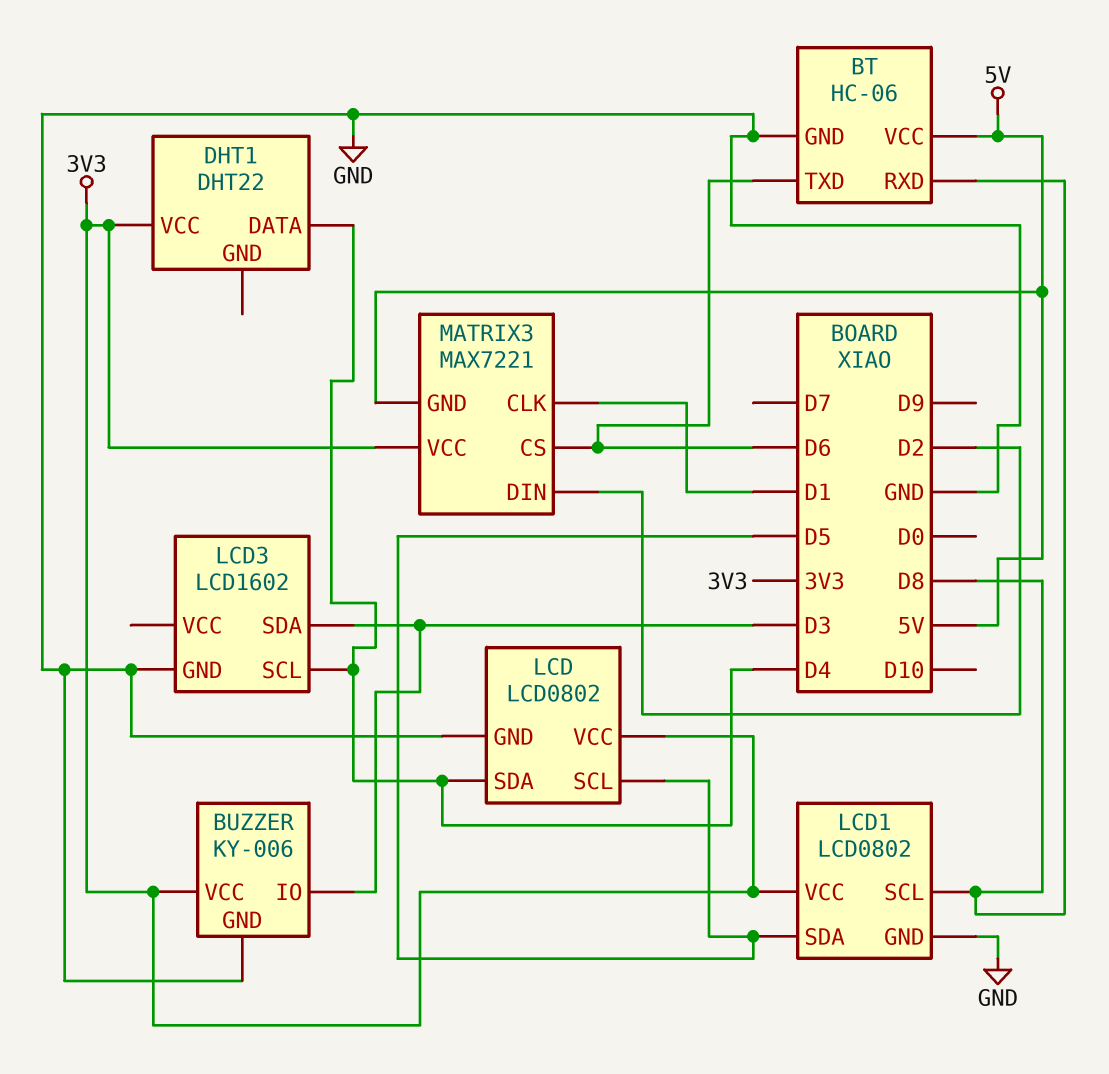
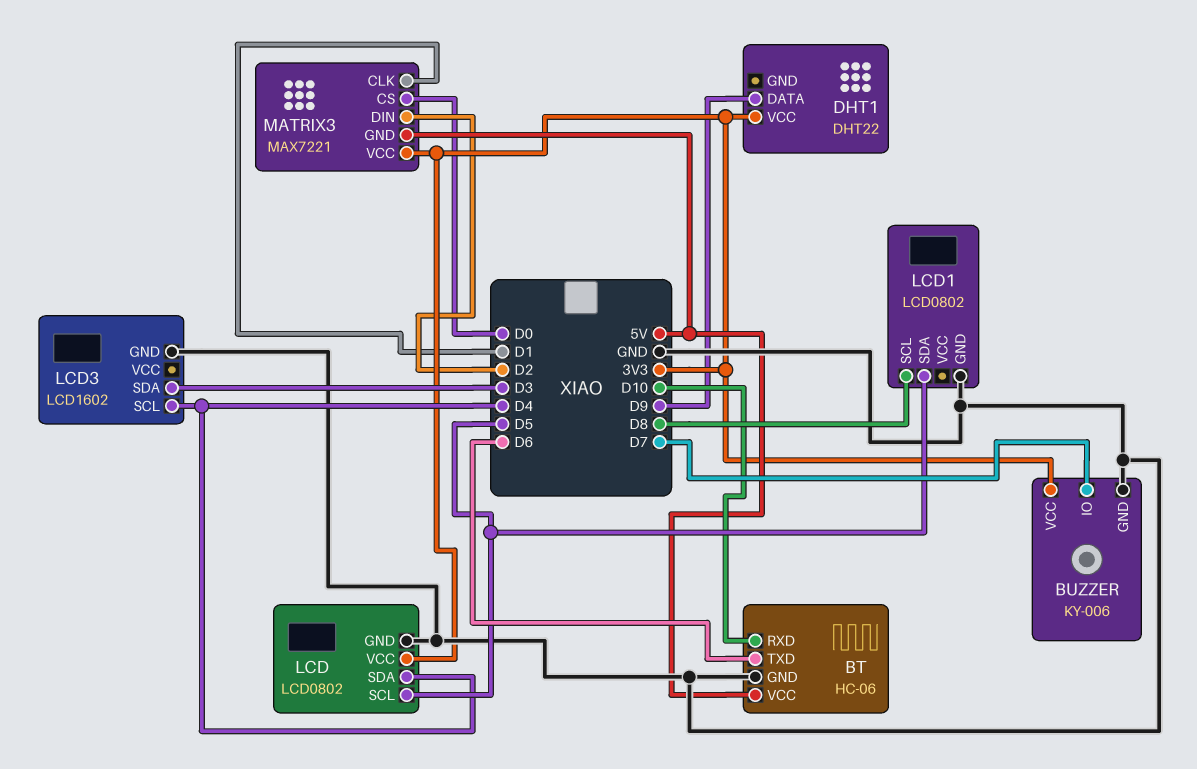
BT pin RXD: D8 -> D10
BUZZER pin IO: D3 -> D7
DHT1 pin DATA: D4 -> D9
LCD1 pin VCC: 3V3 -> none
MATRIX3 pin CS: D6 -> D0

